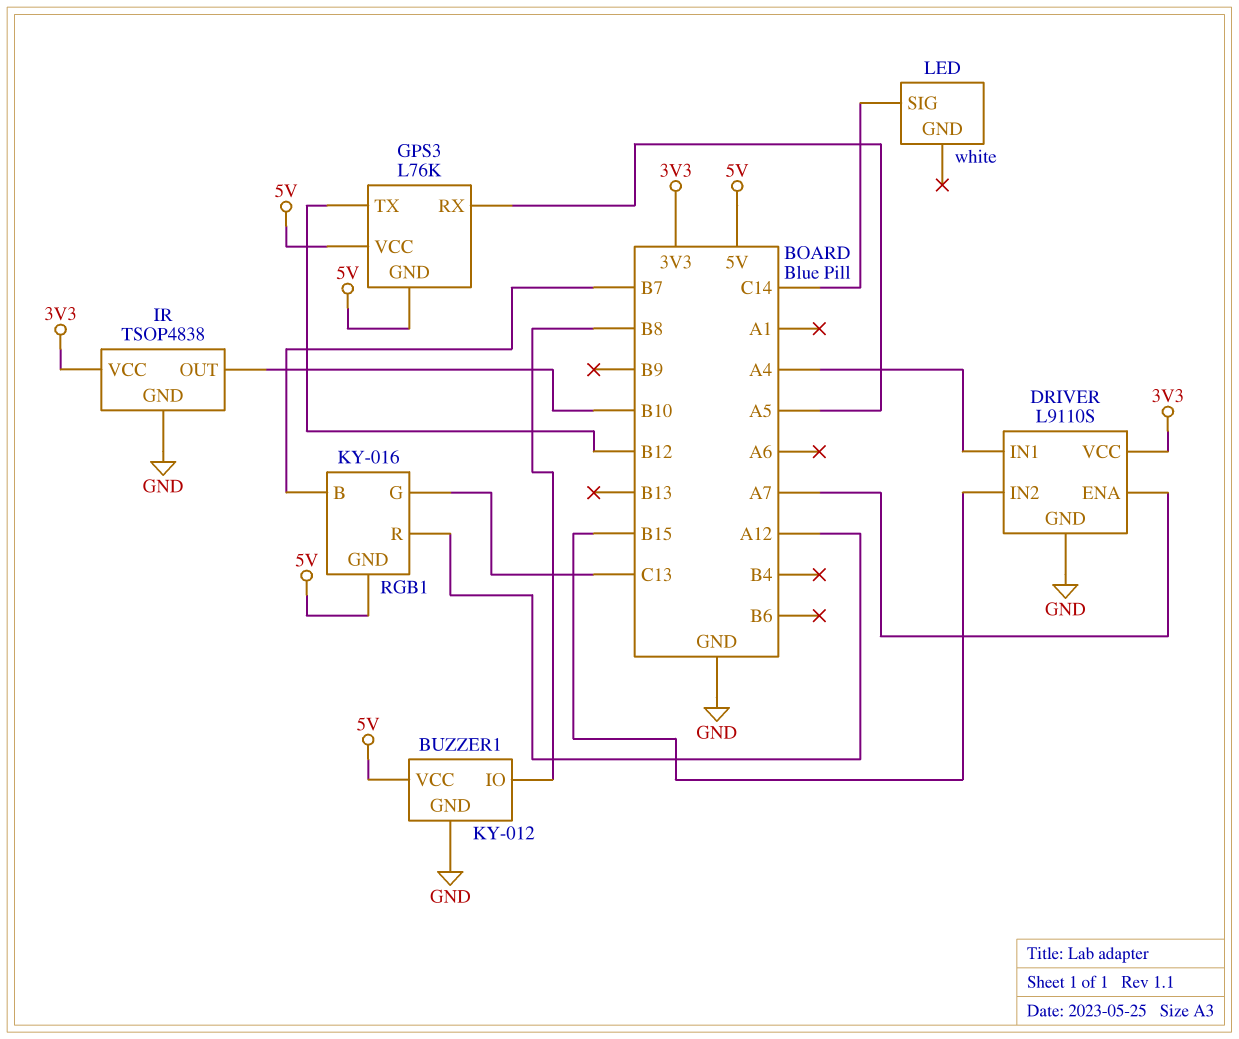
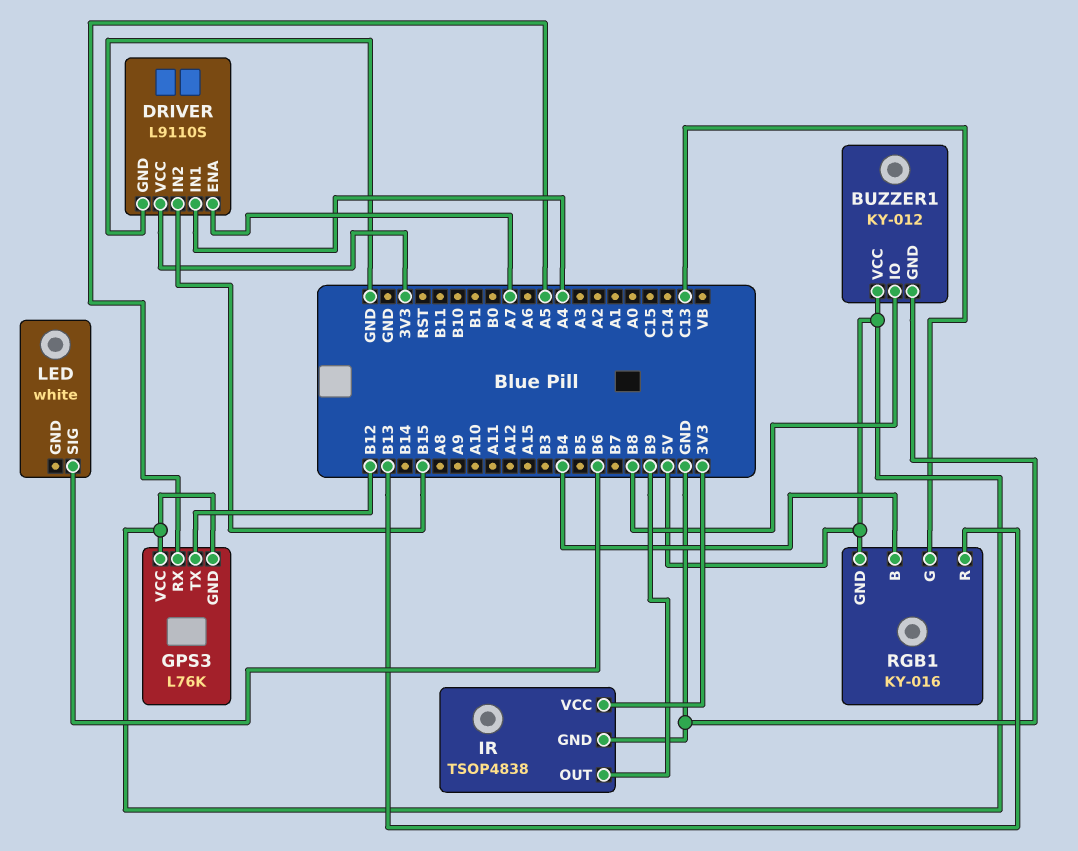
IR pin OUT: B10 -> B9
LED pin SIG: C14 -> B6
RGB1 pin B: B7 -> B4
RGB1 pin R: A12 -> B13

